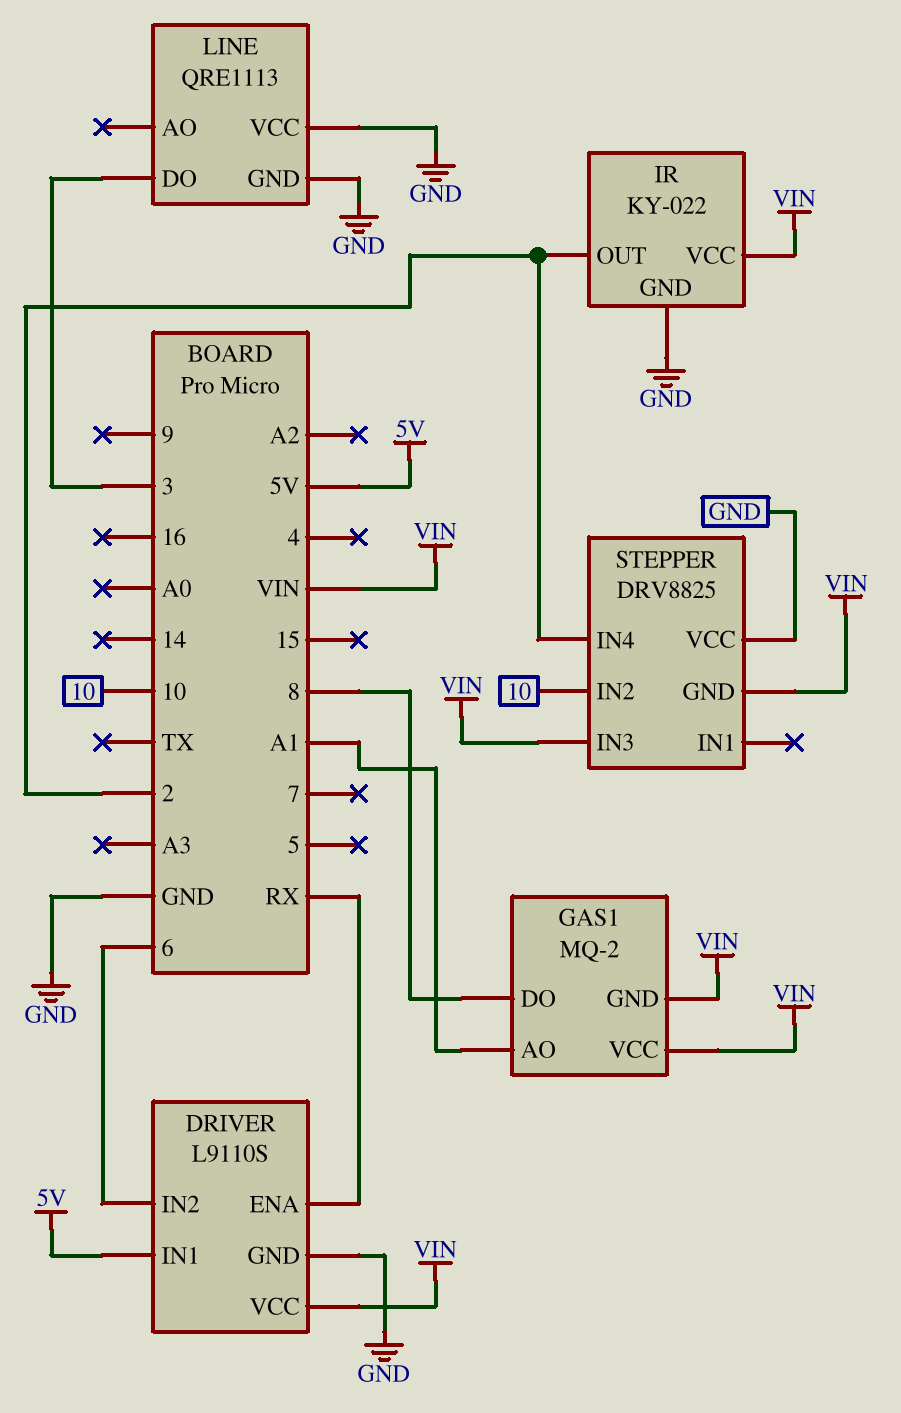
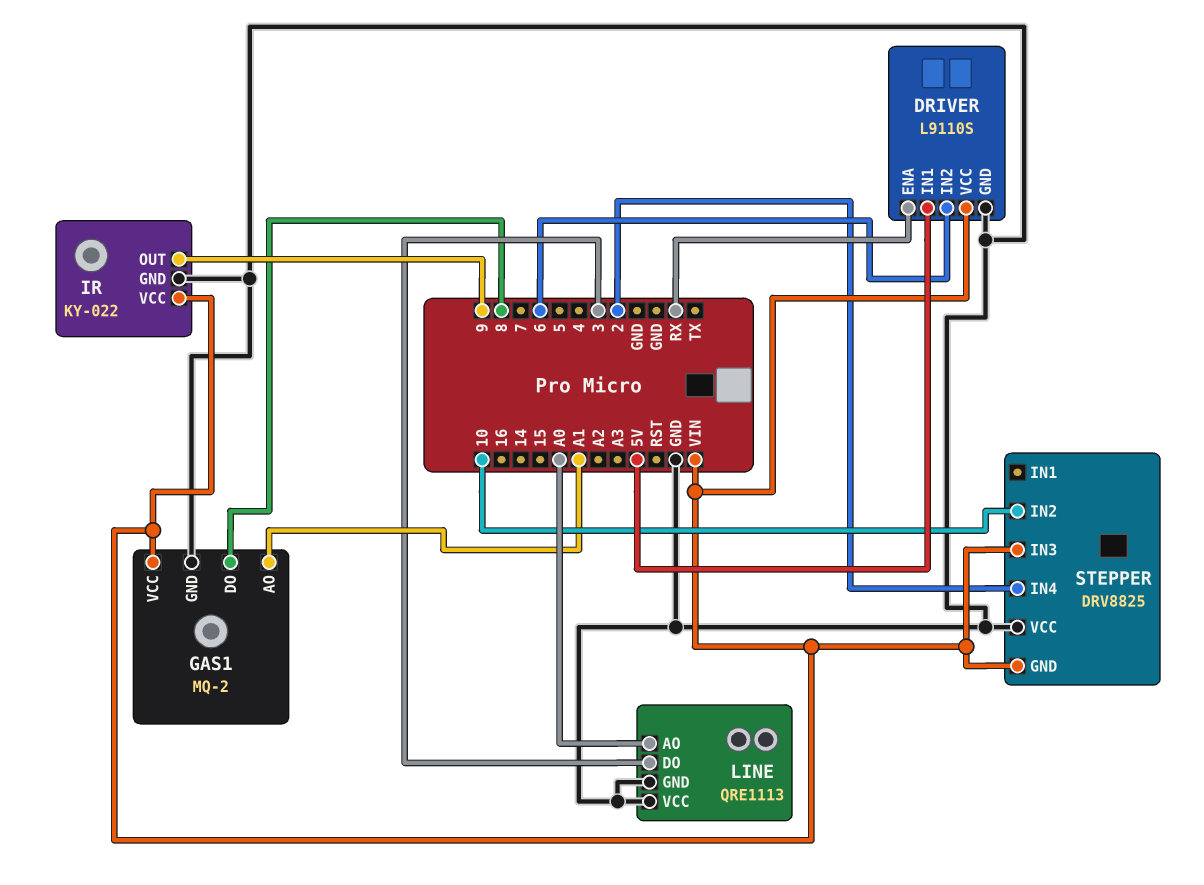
GAS1 pin GND: VIN -> GND
IR pin OUT: 2 -> 9
LINE pin AO: none -> A0

